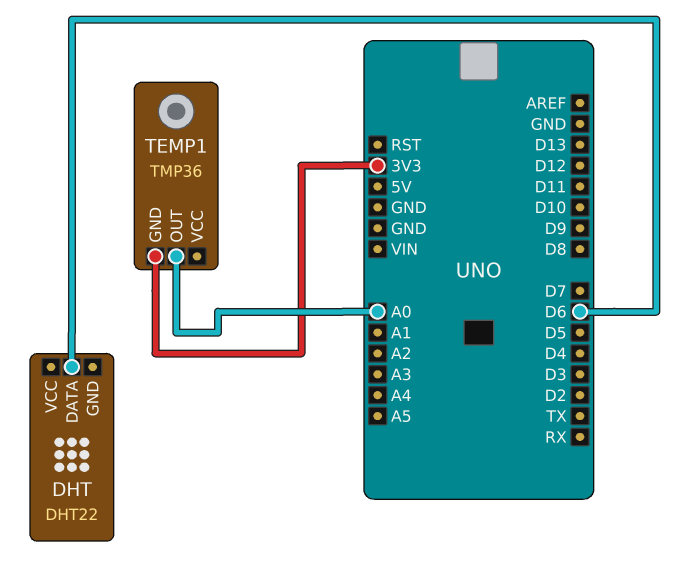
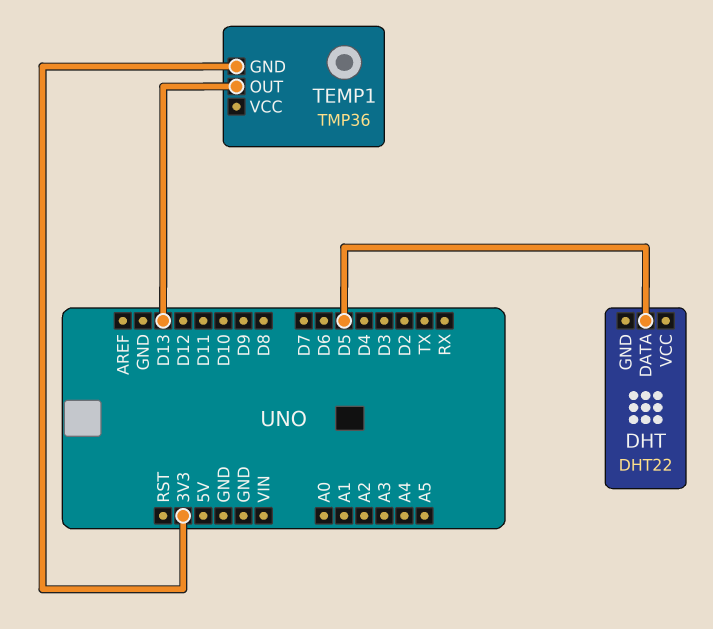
DHT pin DATA: D6 -> D5
TEMP1 pin OUT: A0 -> D13

